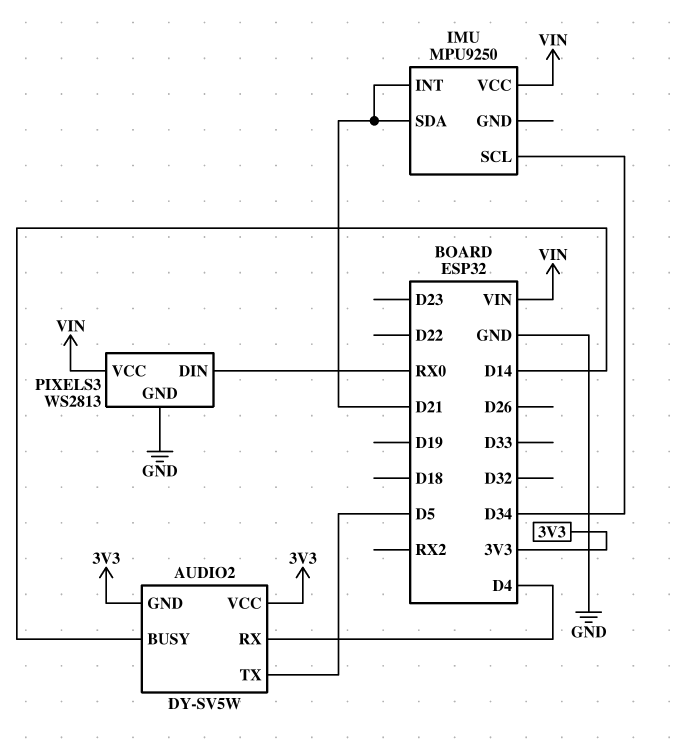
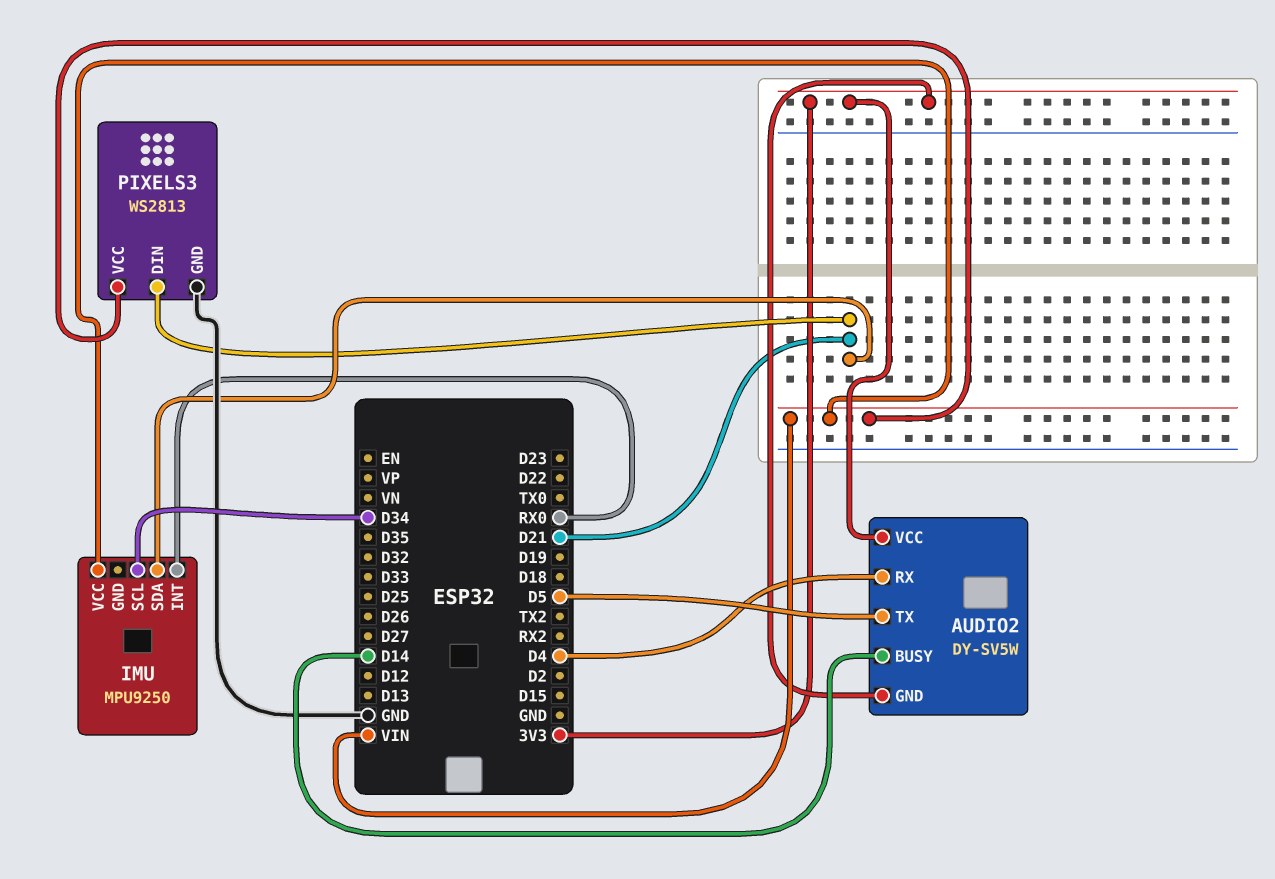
IMU pin INT: D21 -> RX0
PIXELS3 pin DIN: RX0 -> D21

